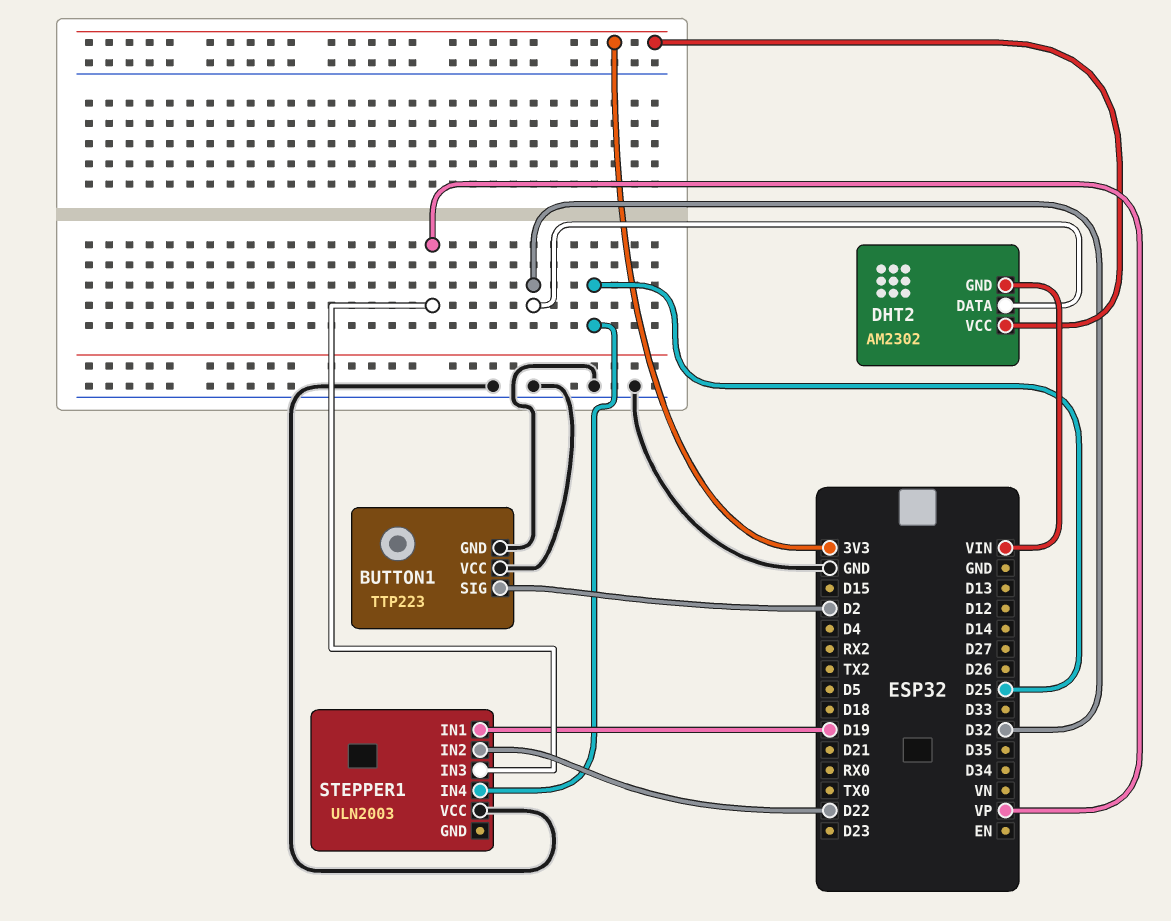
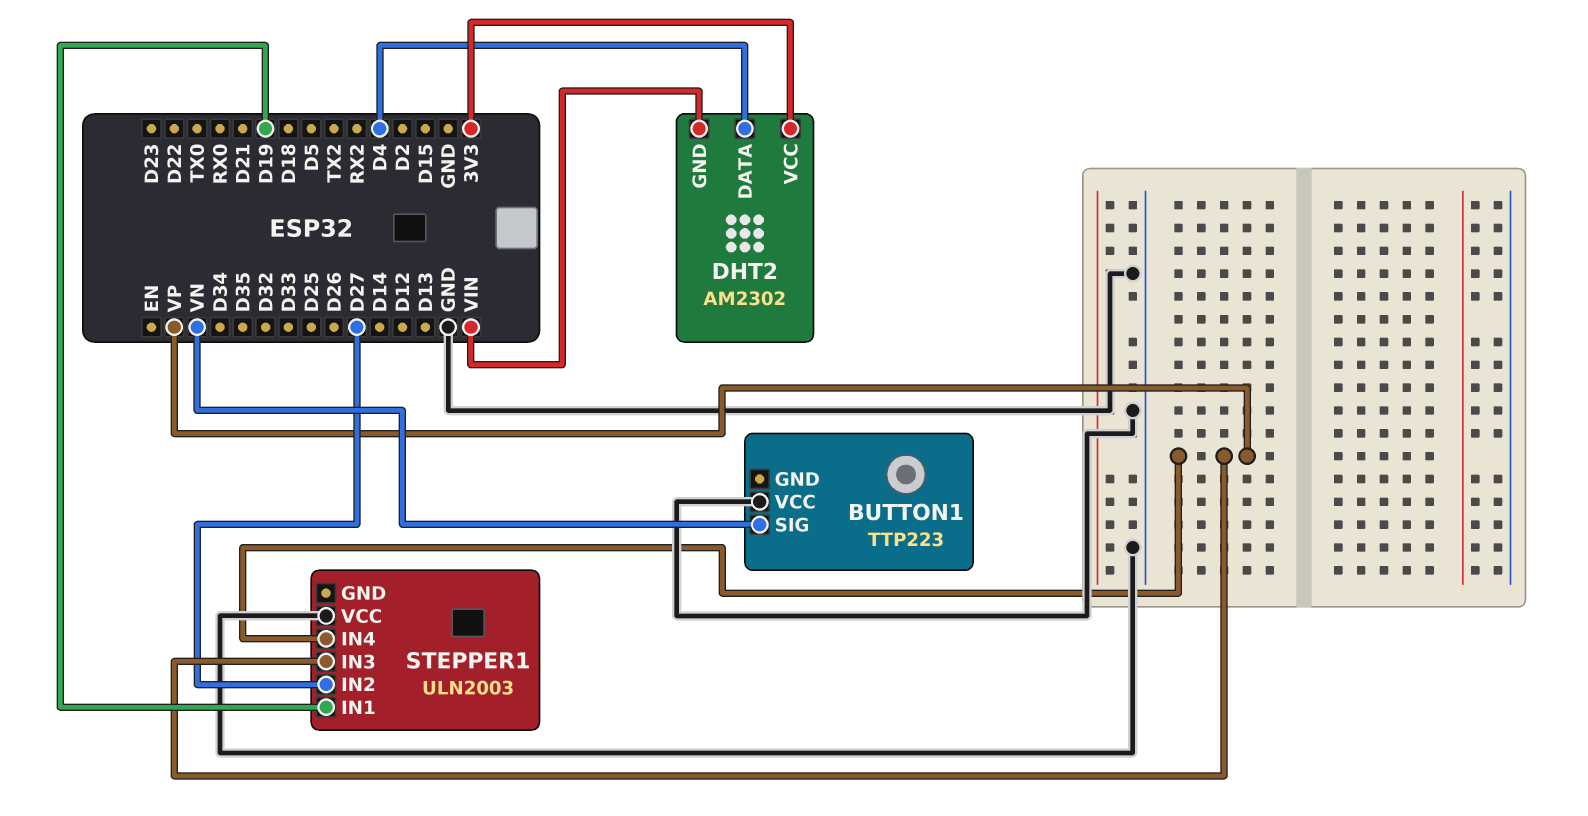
BUTTON1 pin GND: GND -> none
BUTTON1 pin SIG: D2 -> VN
DHT2 pin DATA: D32 -> D4
STEPPER1 pin IN2: D22 -> D27
STEPPER1 pin IN4: D25 -> VP

